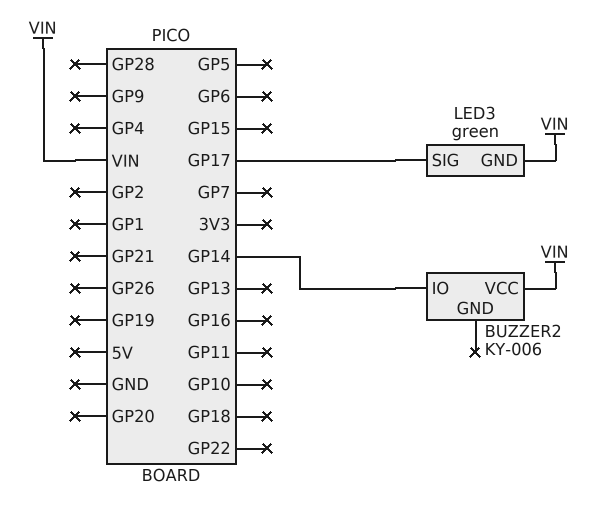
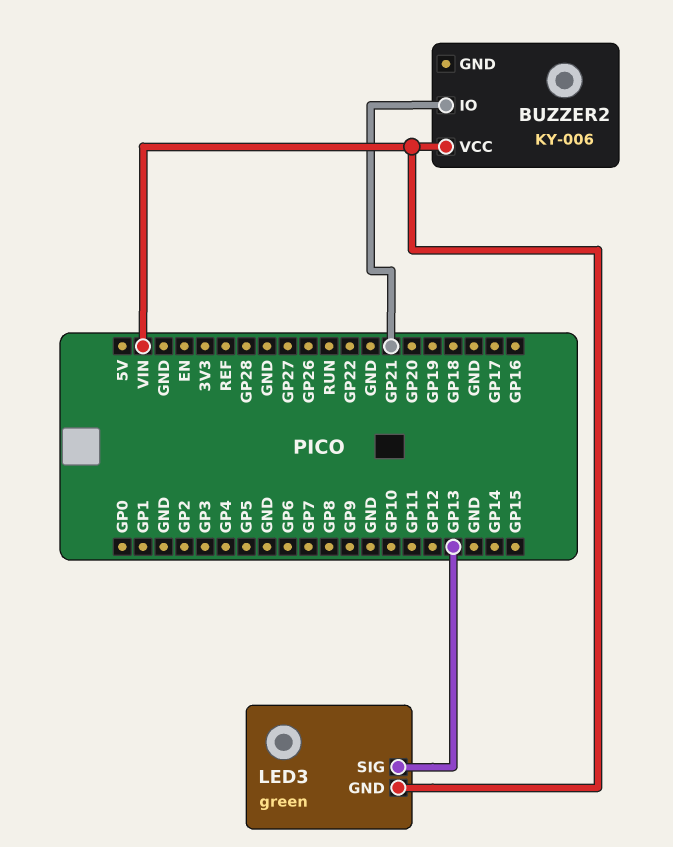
BUZZER2 pin IO: GP14 -> GP21
LED3 pin SIG: GP17 -> GP13

